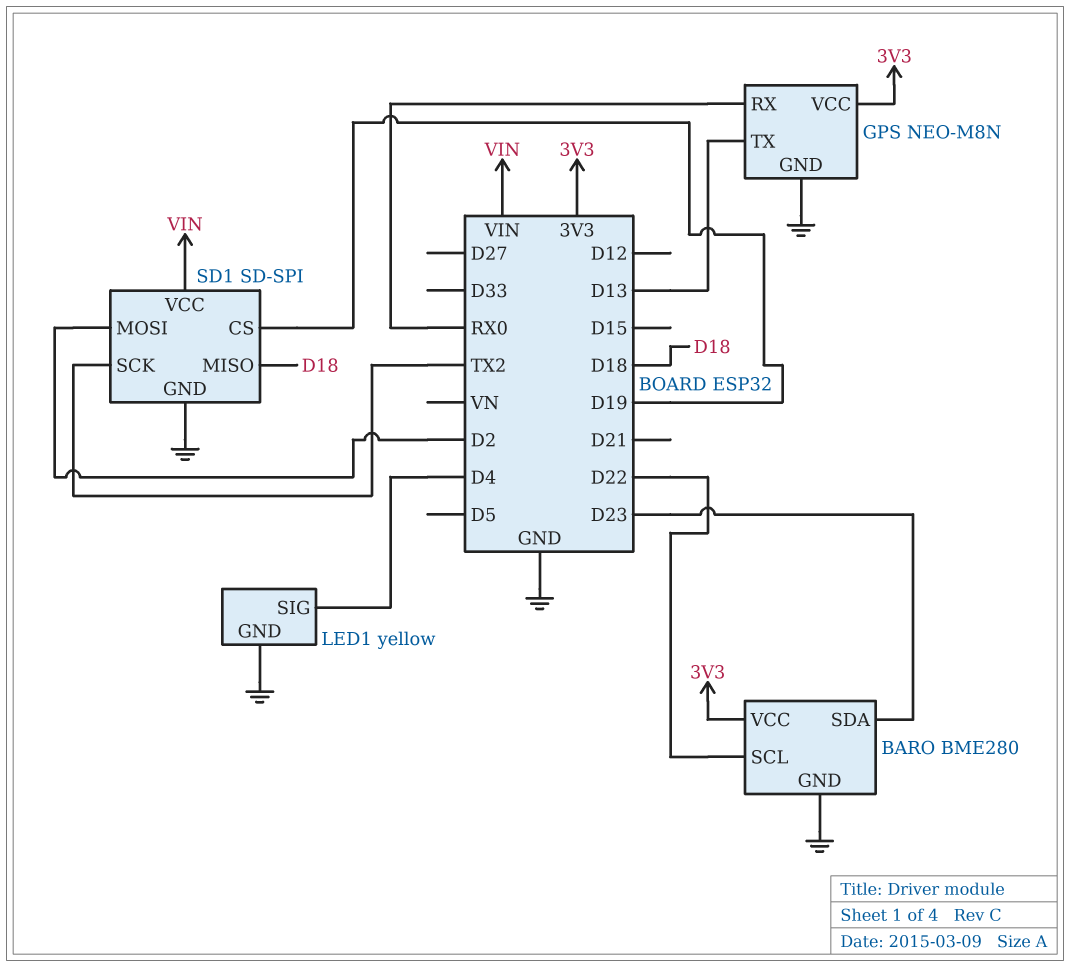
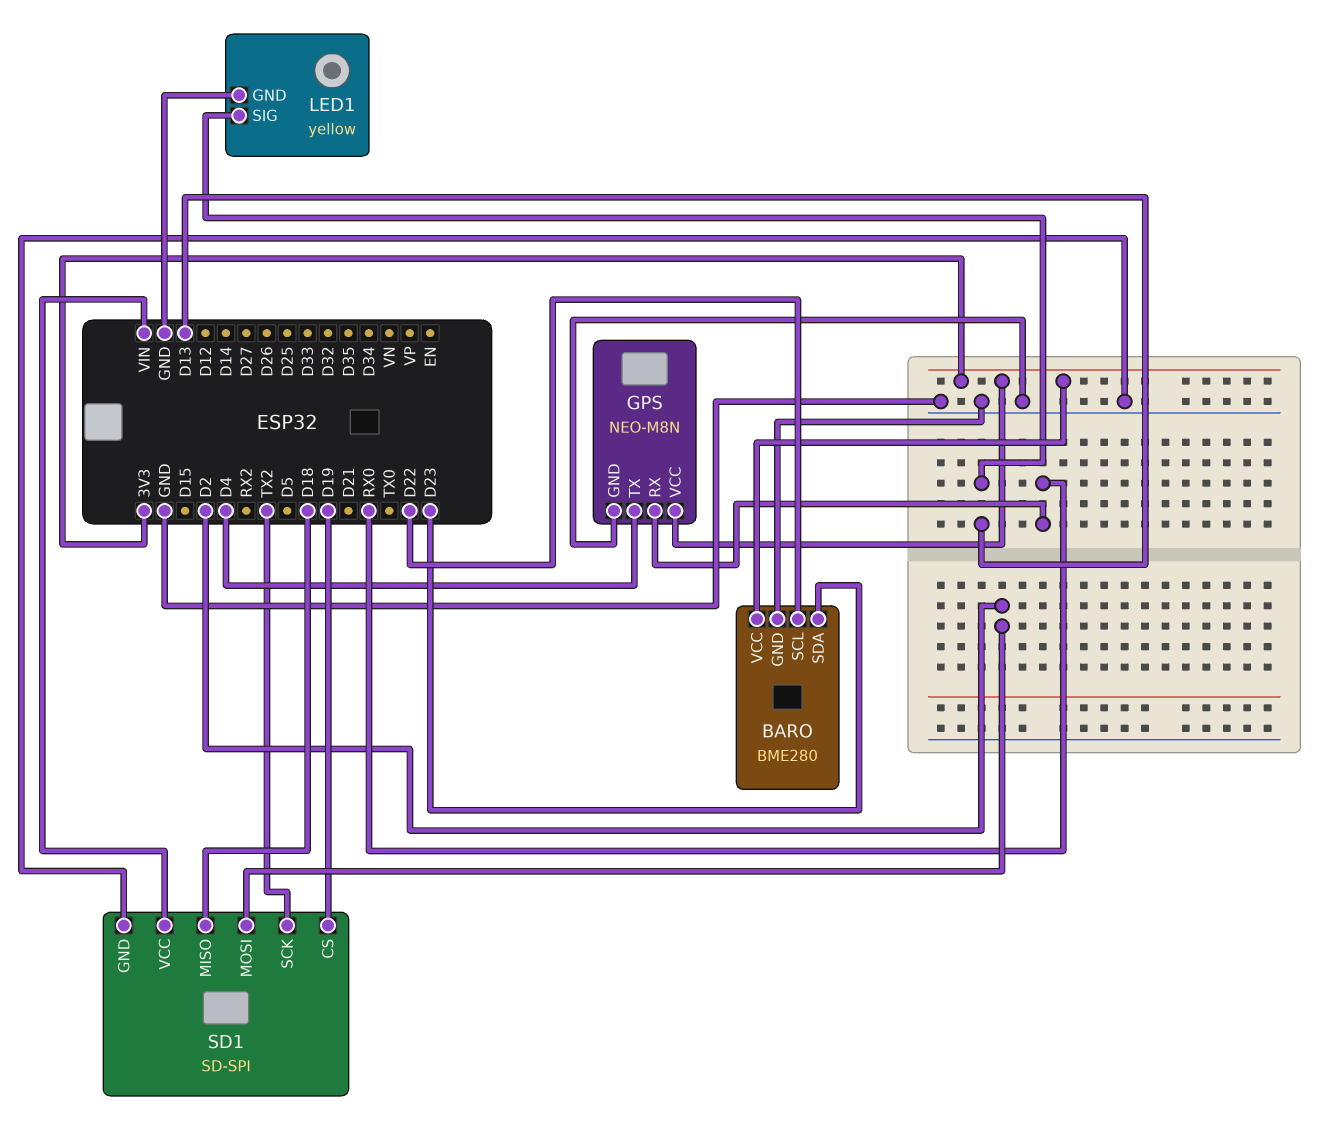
GPS pin TX: D13 -> D4
LED1 pin SIG: D4 -> D13

